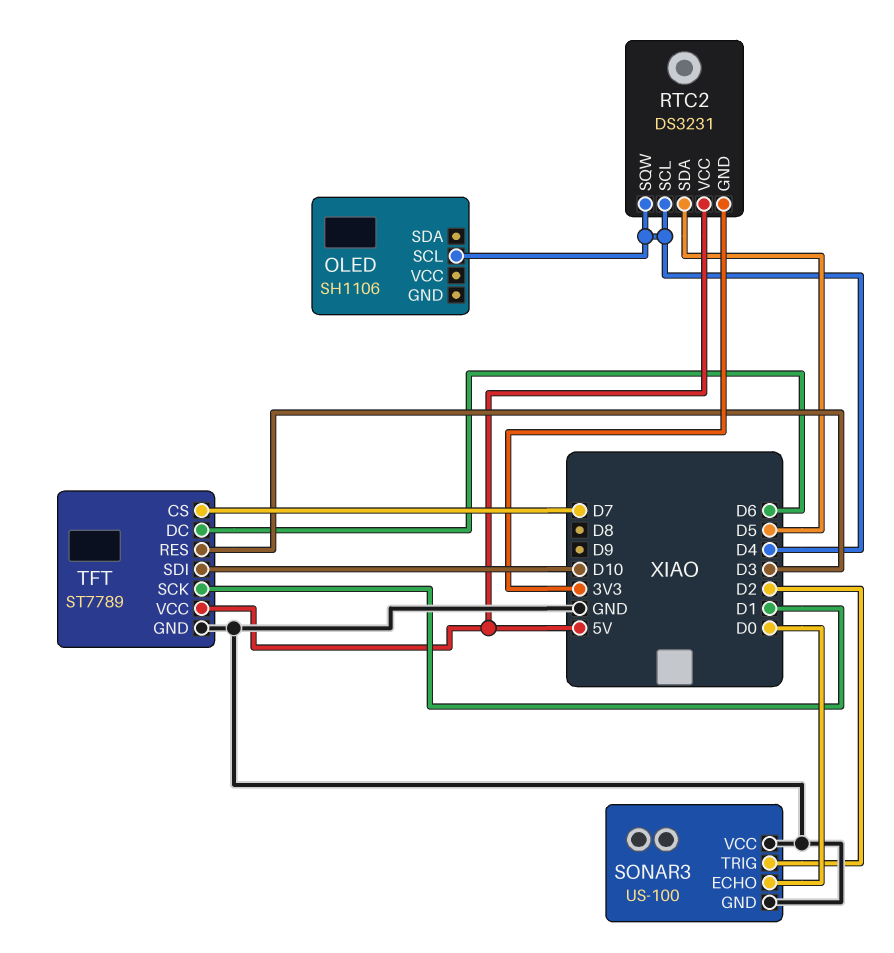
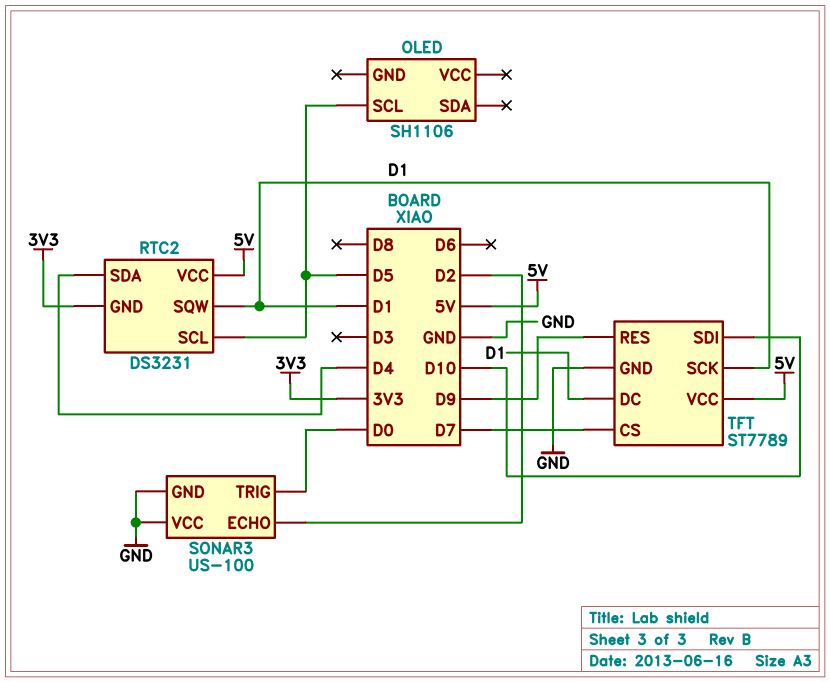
OLED pin SCL: D4 -> D5
RTC2 pin SCL: D4 -> D5
RTC2 pin SDA: D5 -> D4
RTC2 pin SQW: D4 -> D1
SONAR3 pin ECHO: D0 -> D2
SONAR3 pin TRIG: D2 -> D0
TFT pin DC: D6 -> D1
TFT pin RES: D3 -> D9

